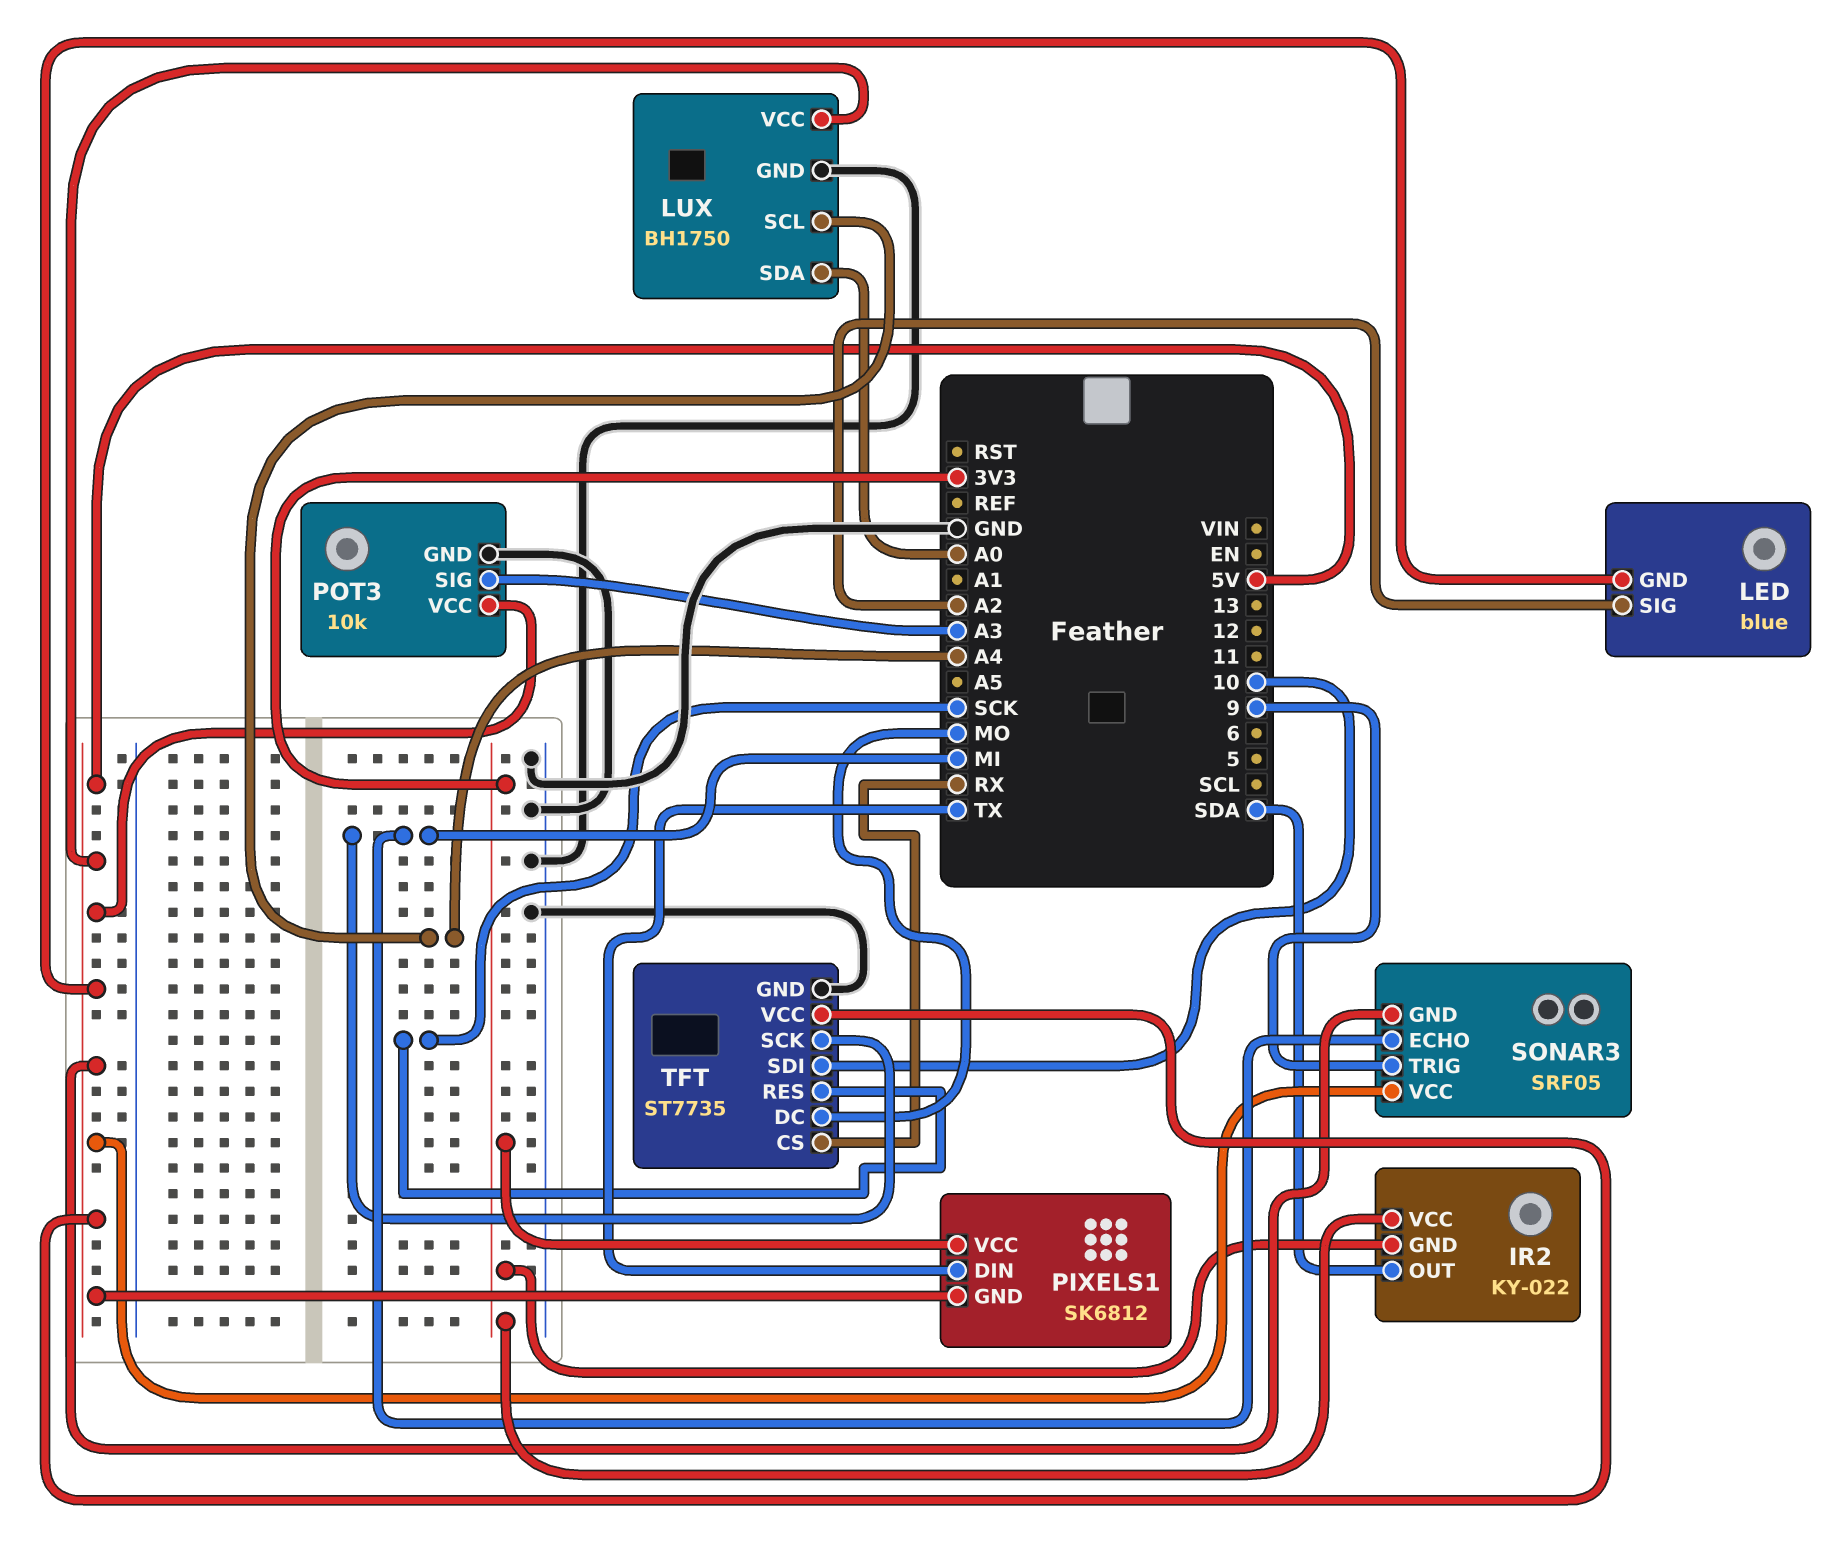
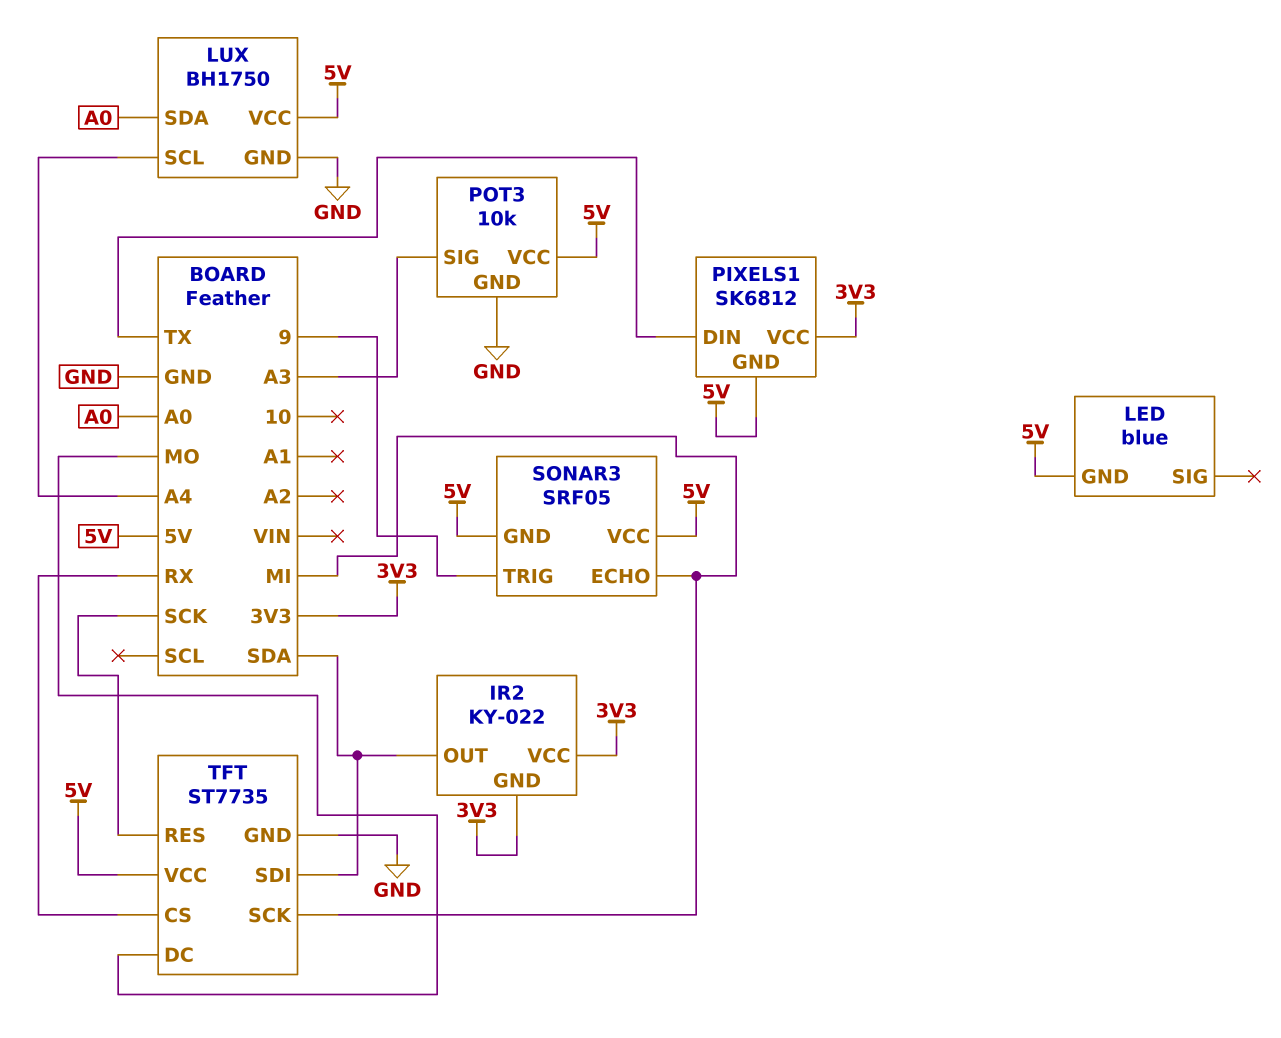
LED pin SIG: A2 -> none
TFT pin SDI: 10 -> SDA

